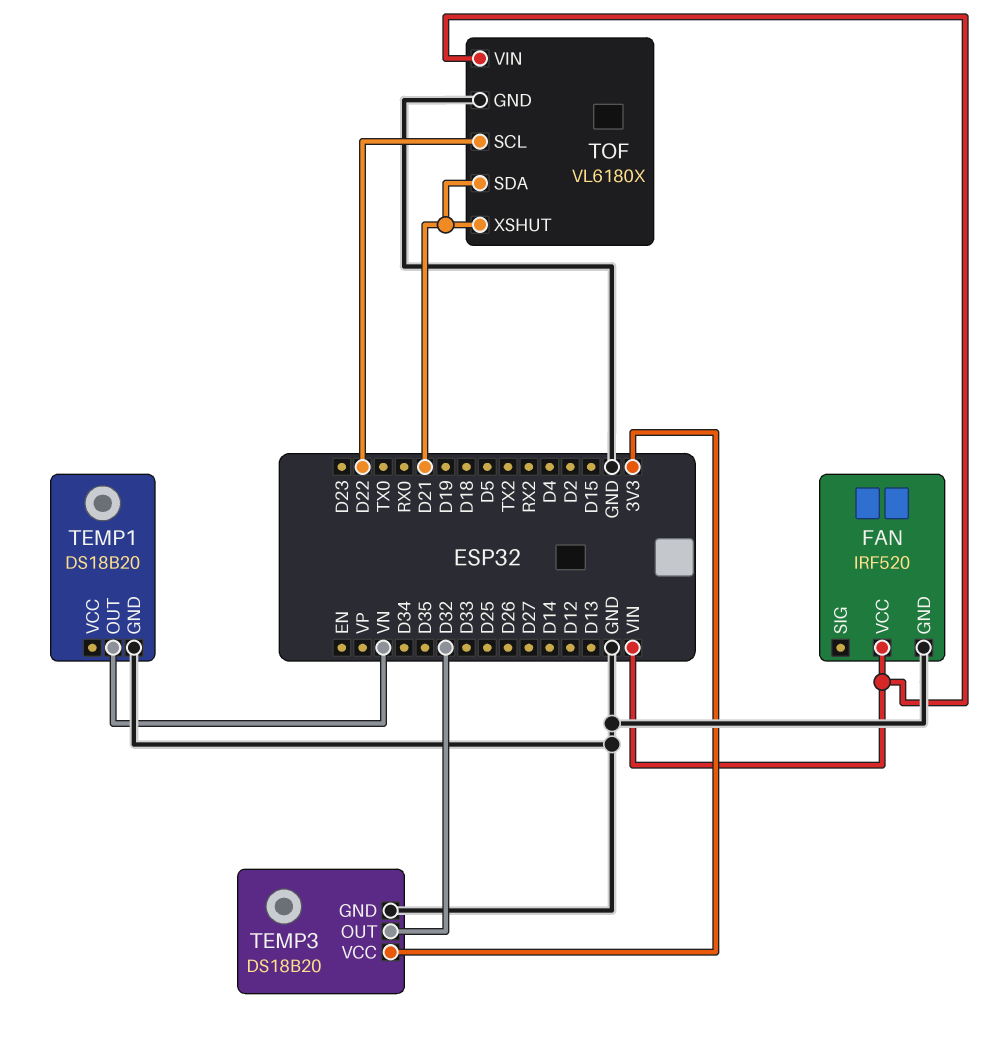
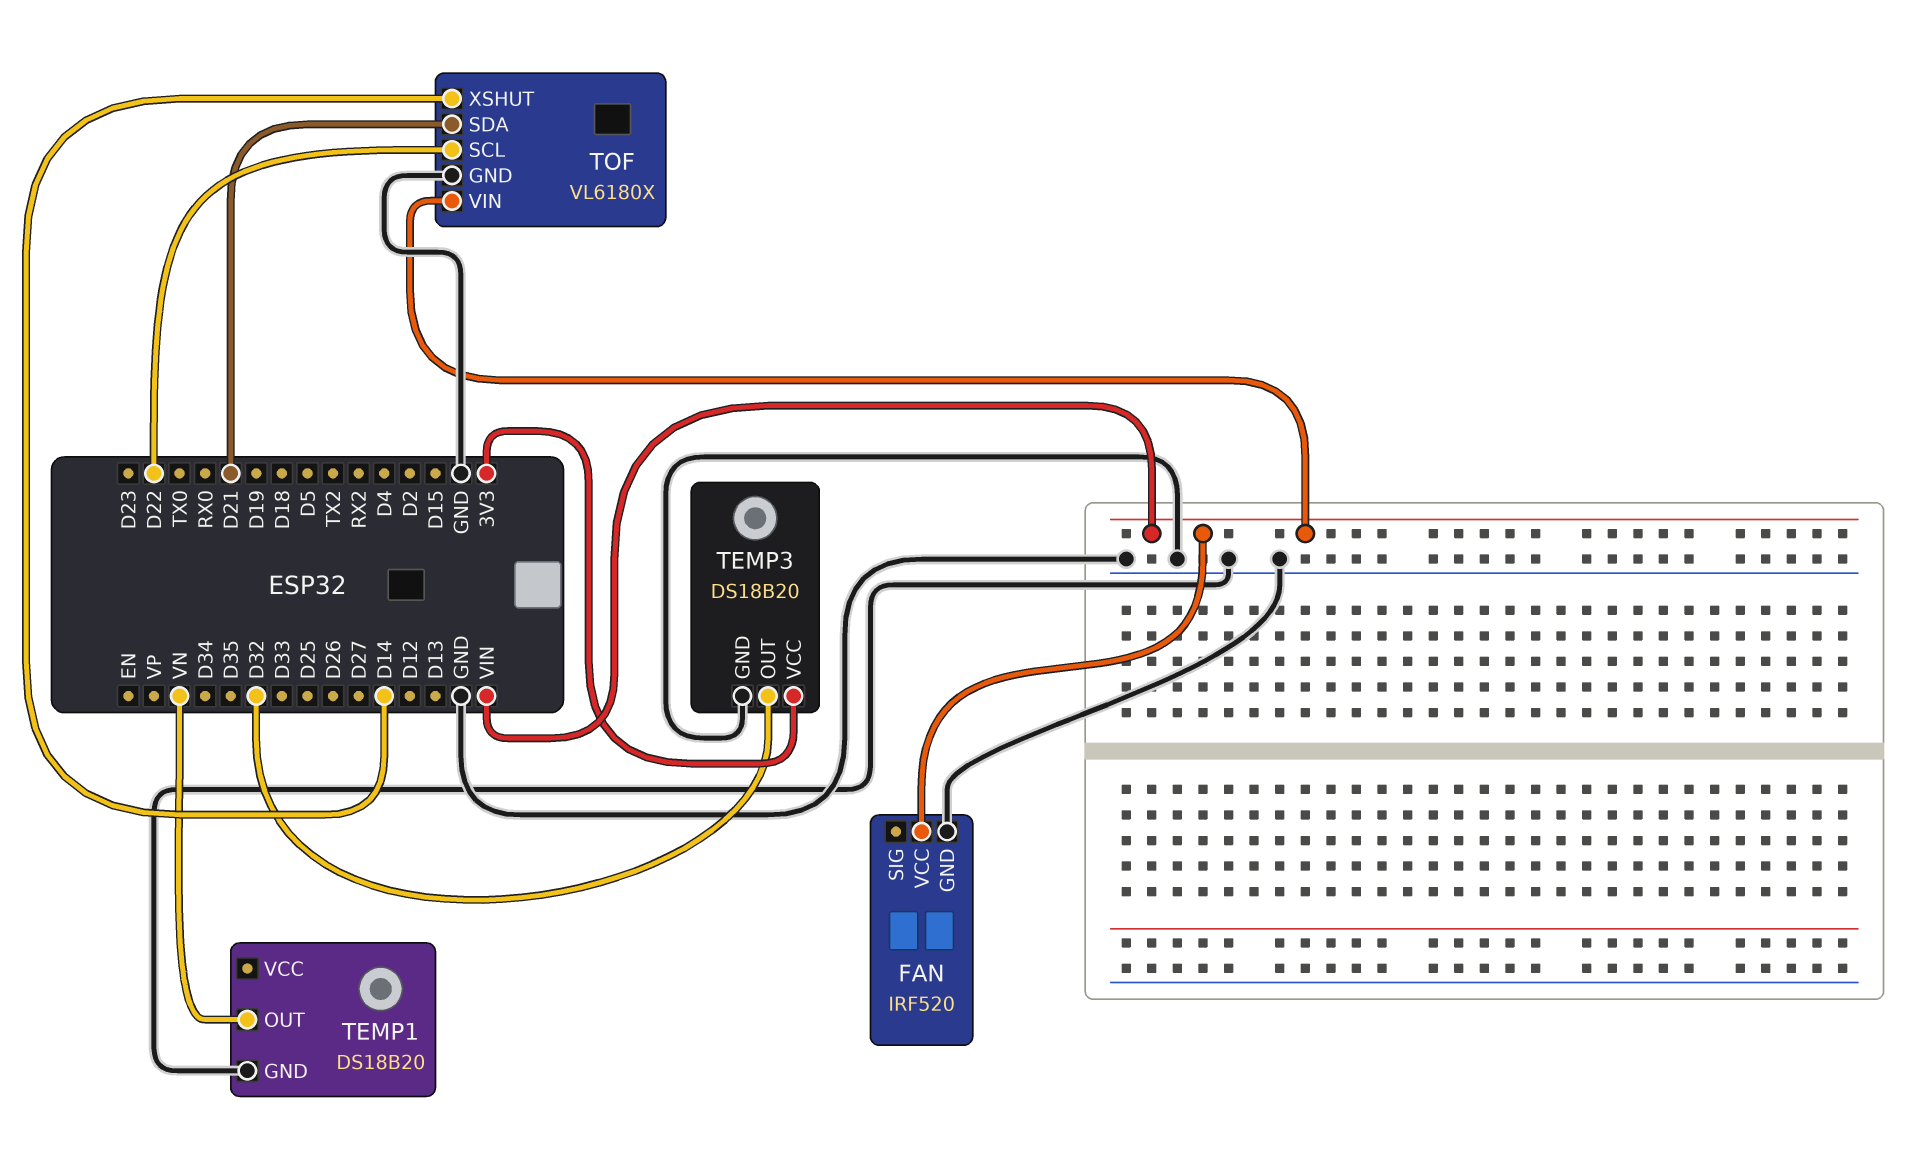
TOF pin XSHUT: D21 -> D14

